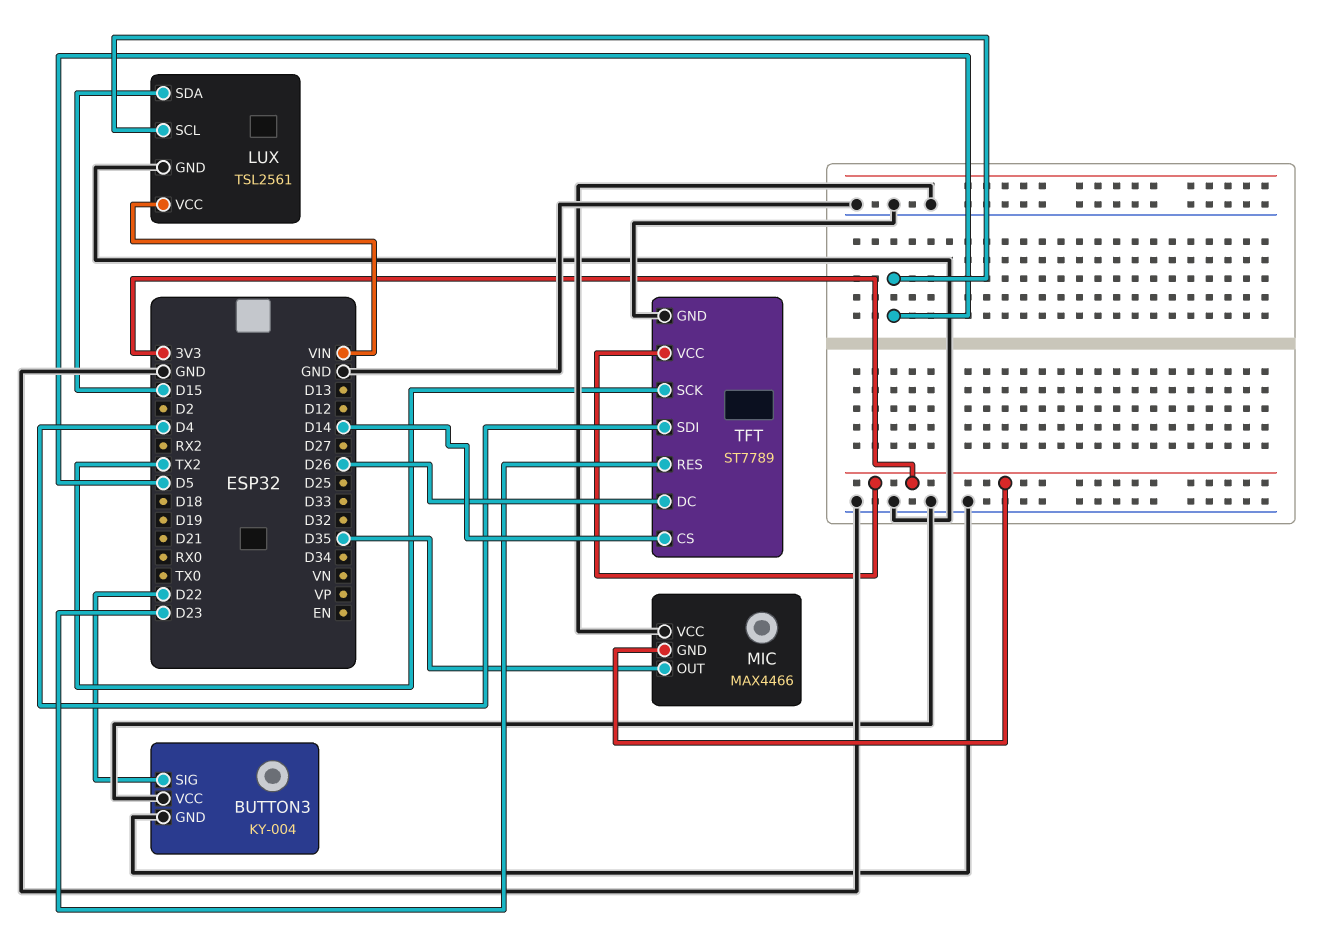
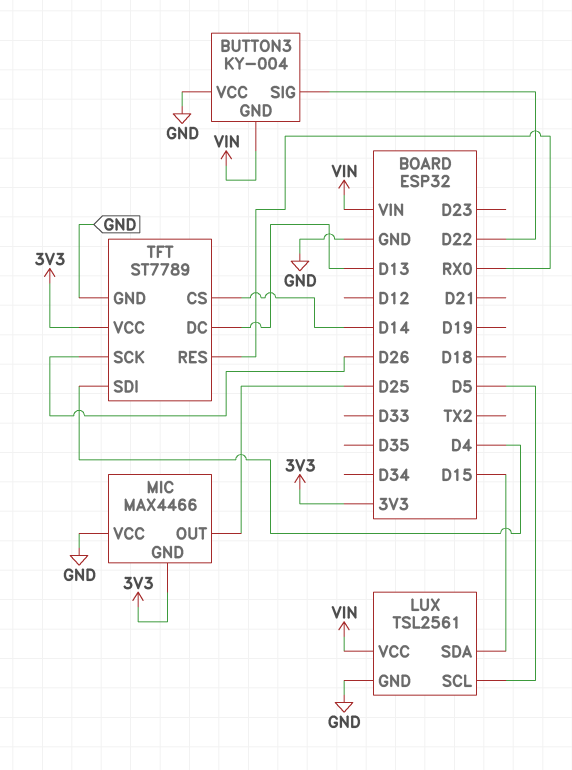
BUTTON3 pin GND: GND -> VIN
MIC pin OUT: D35 -> D25
TFT pin DC: D26 -> D13
TFT pin RES: D23 -> RX0
TFT pin SCK: TX2 -> D26

